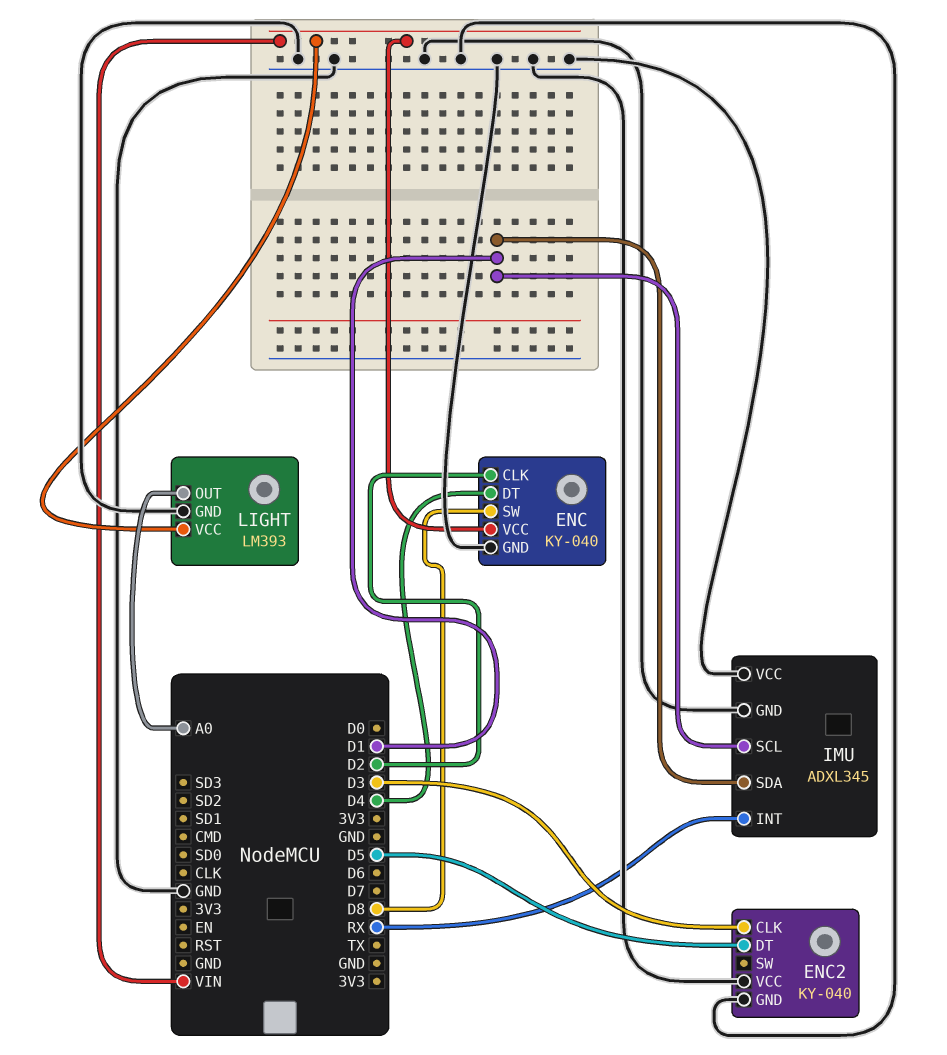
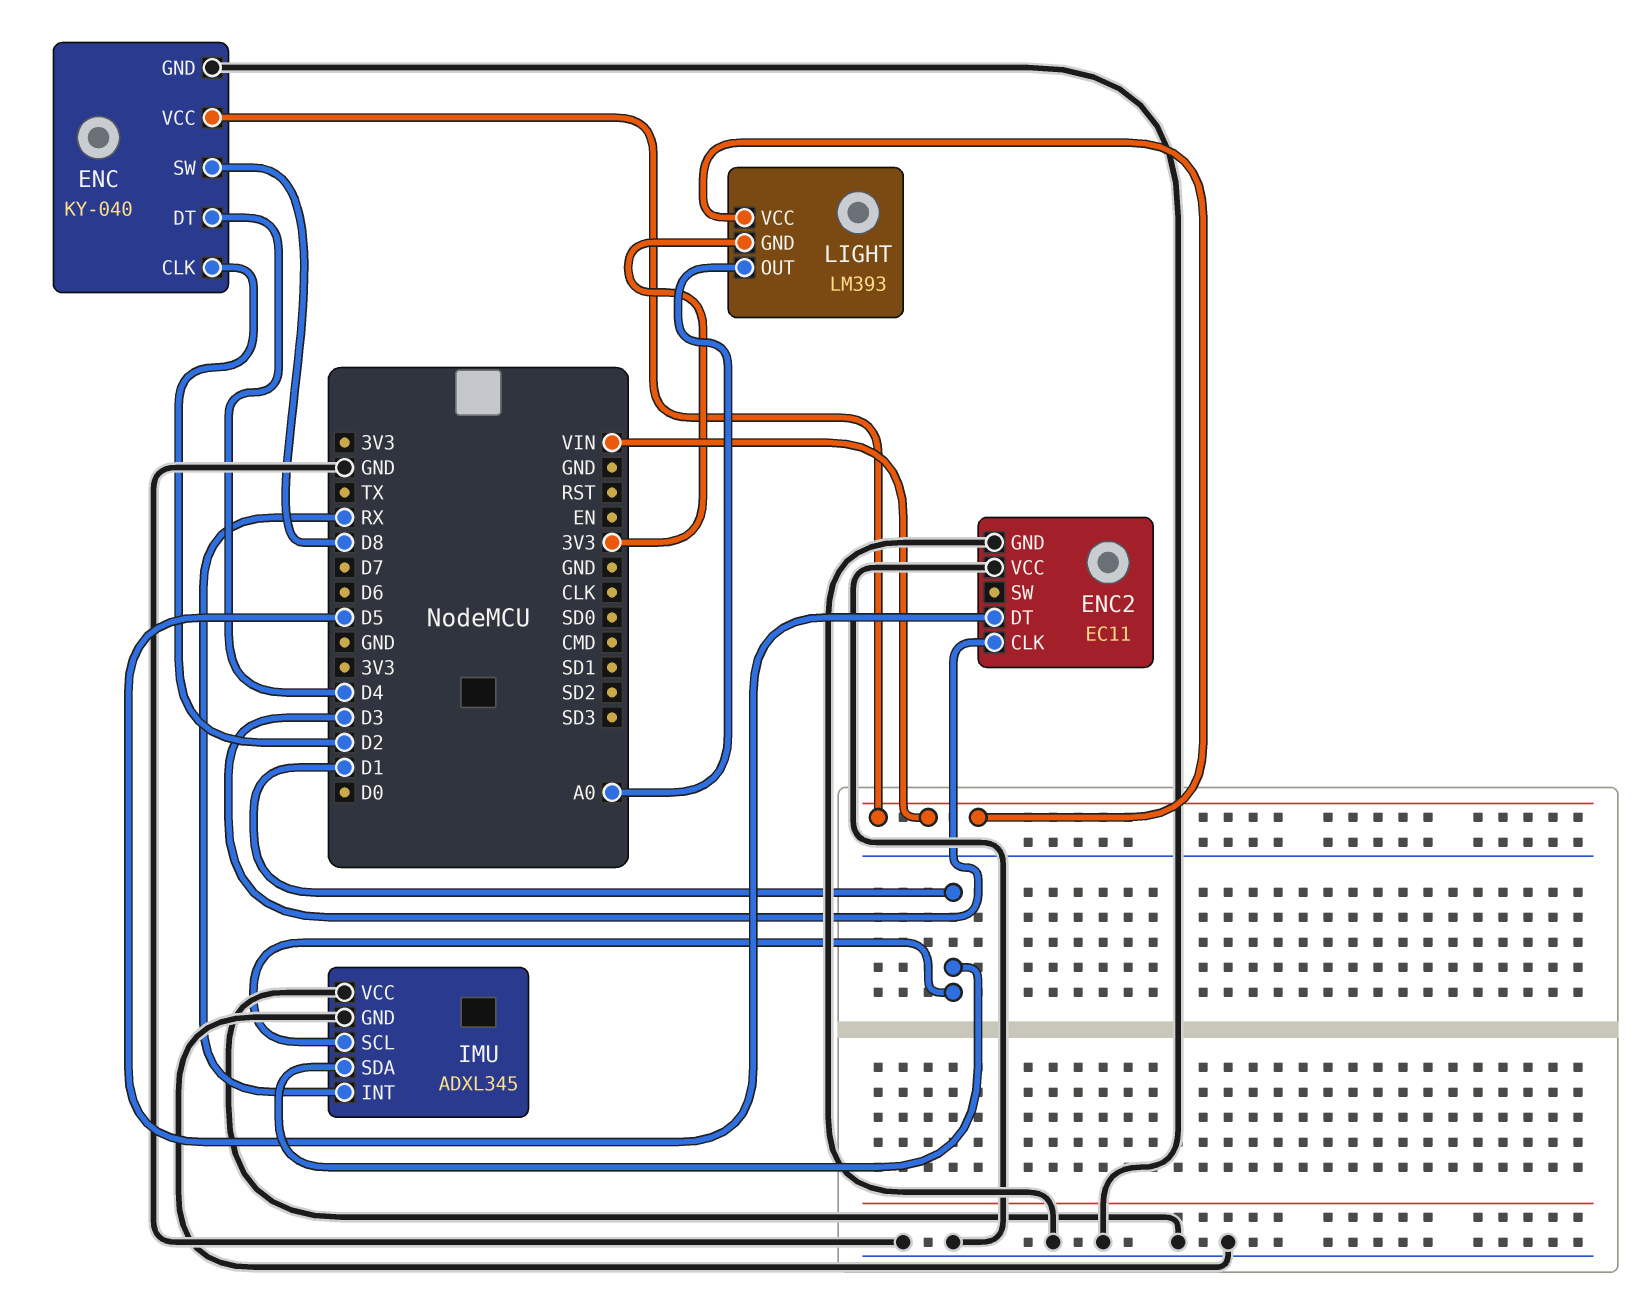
ENC2: KY-040 -> EC11
LIGHT pin GND: GND -> 3V3

